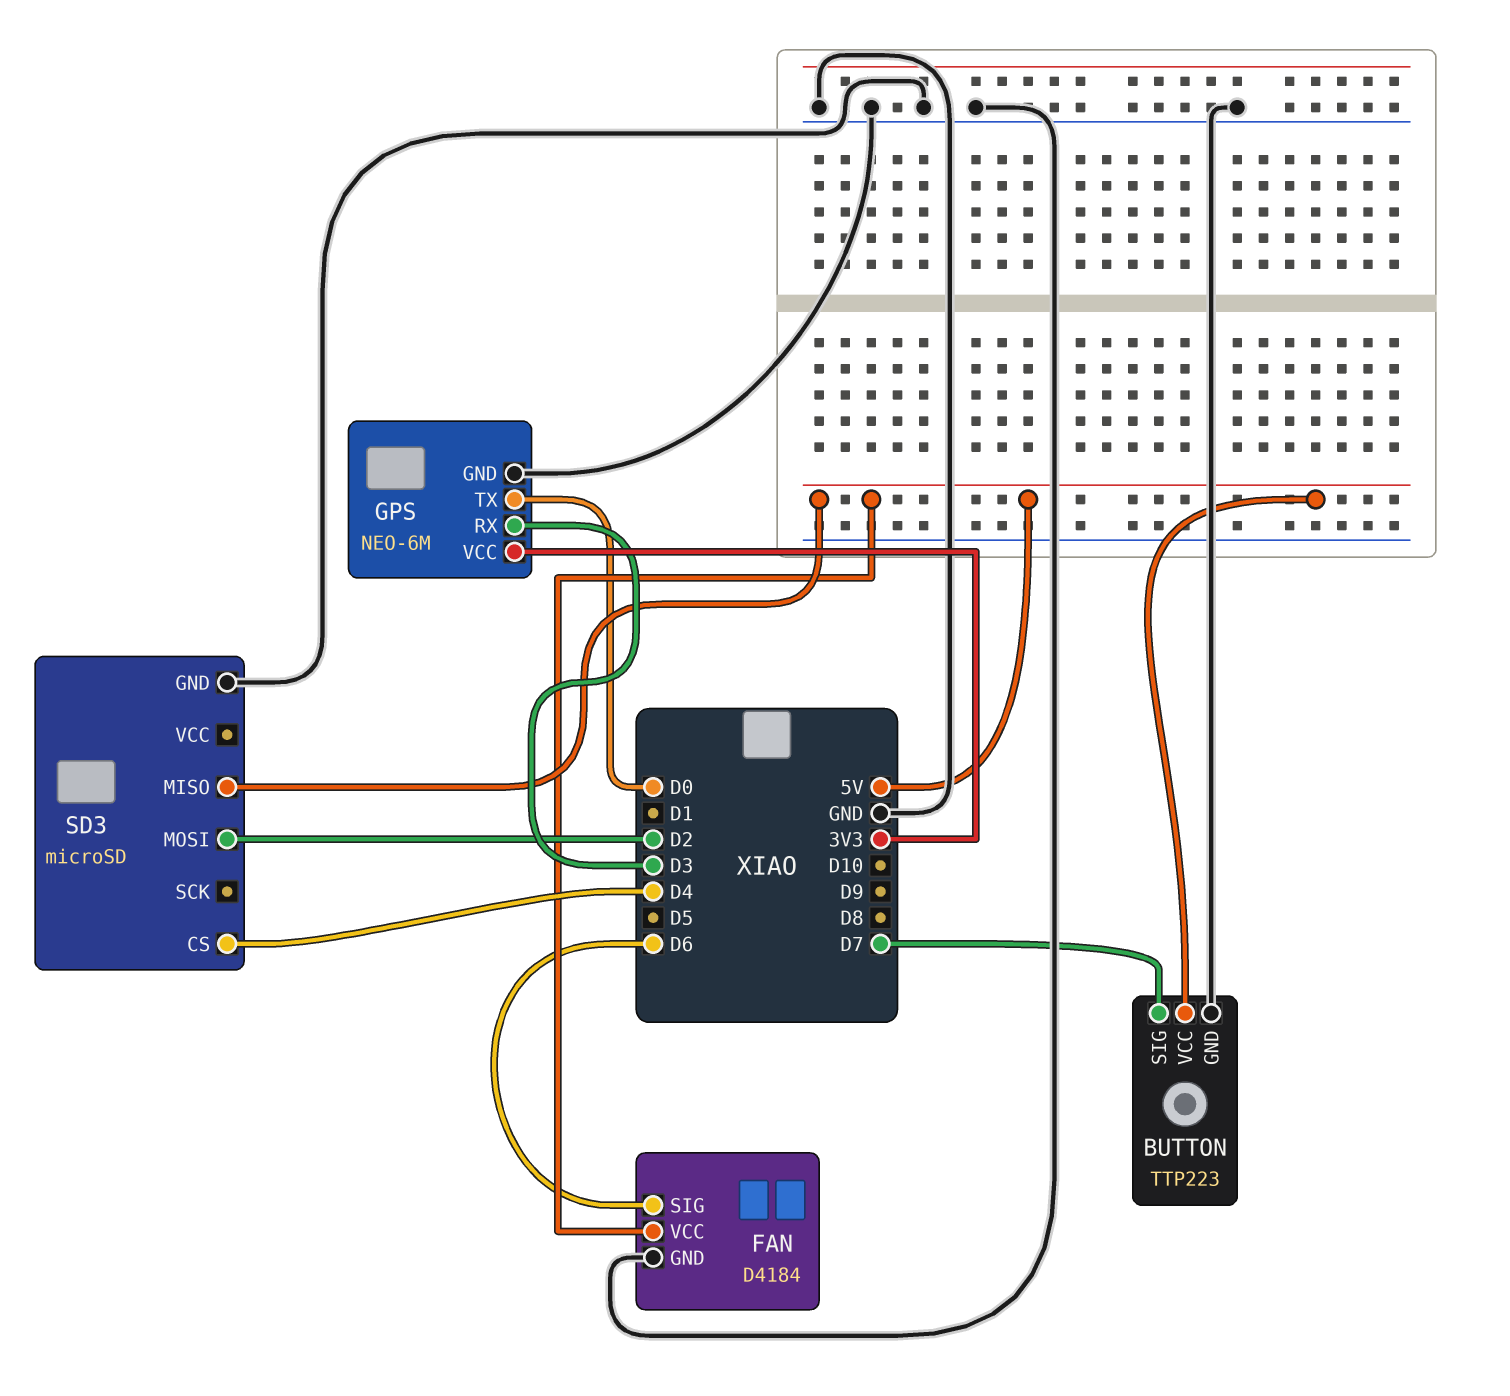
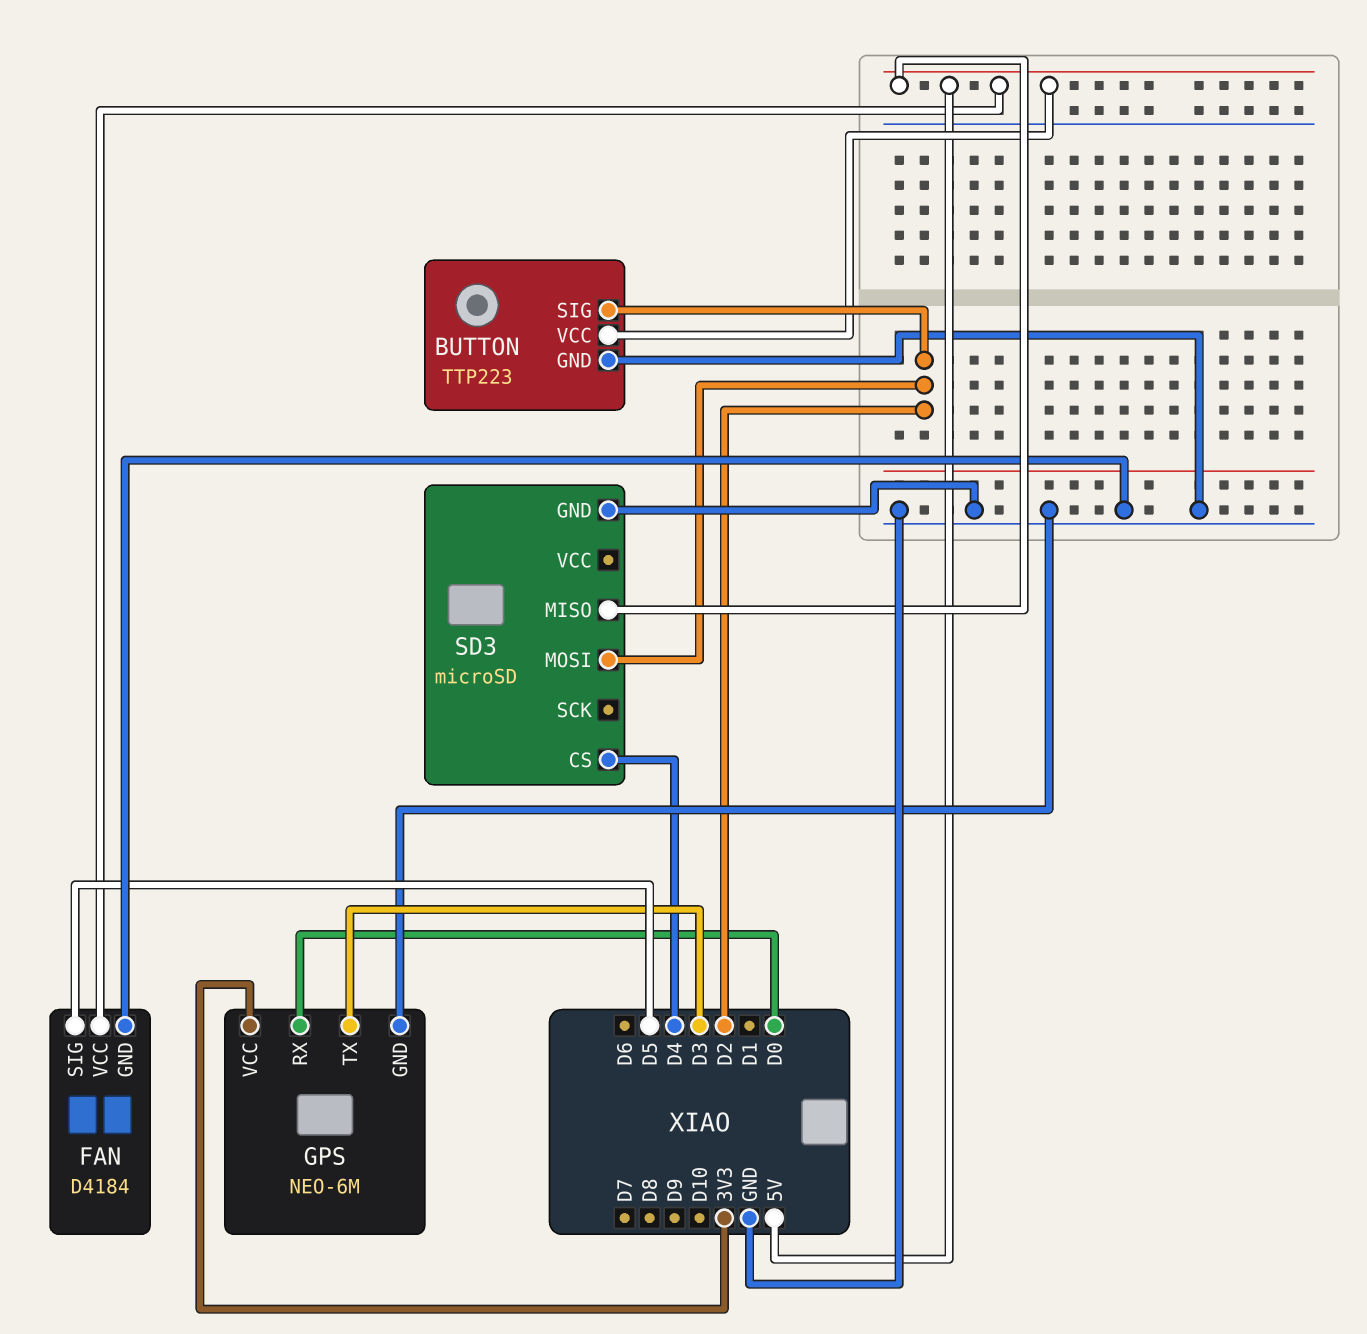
BUTTON pin SIG: D7 -> D2
FAN pin SIG: D6 -> D5
GPS pin RX: D3 -> D0
GPS pin TX: D0 -> D3

